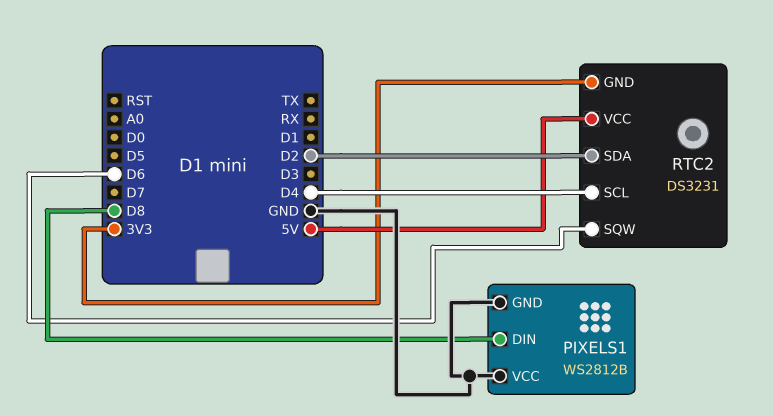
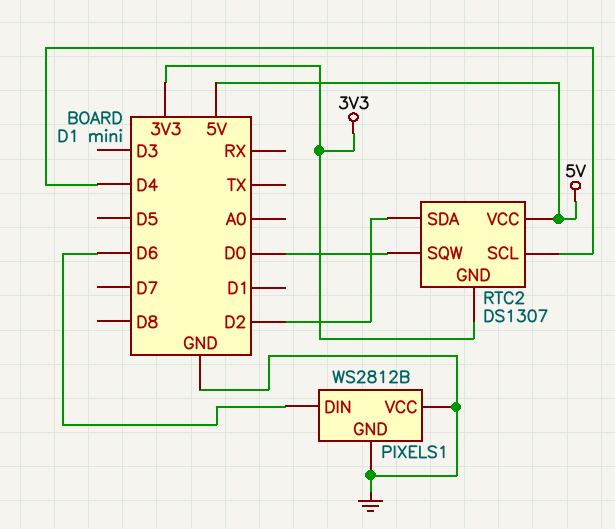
PIXELS1 pin DIN: D8 -> D6
RTC2: DS3231 -> DS1307
RTC2 pin SQW: D6 -> D0

